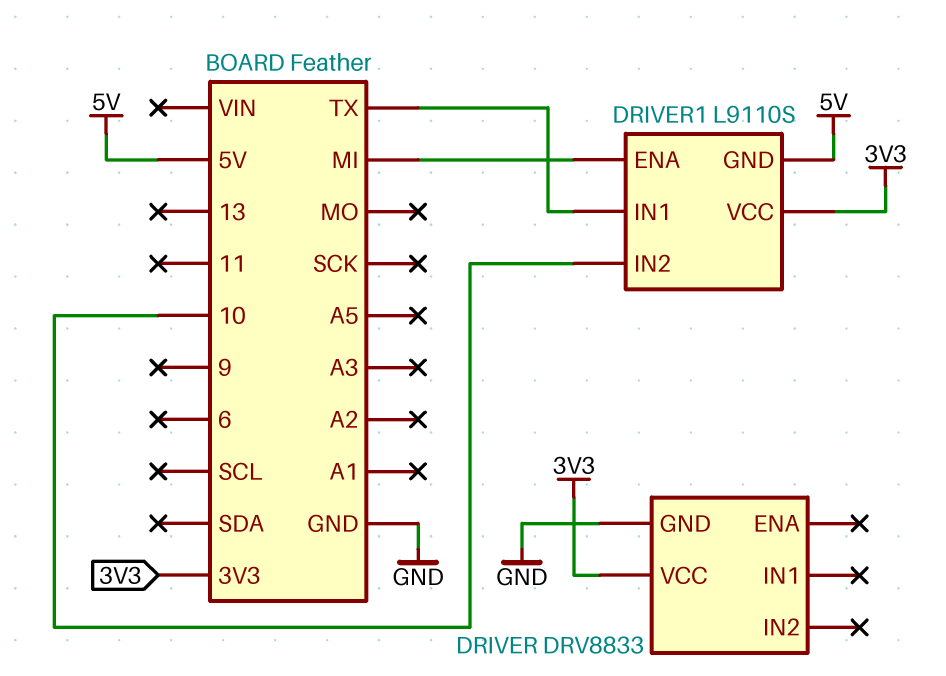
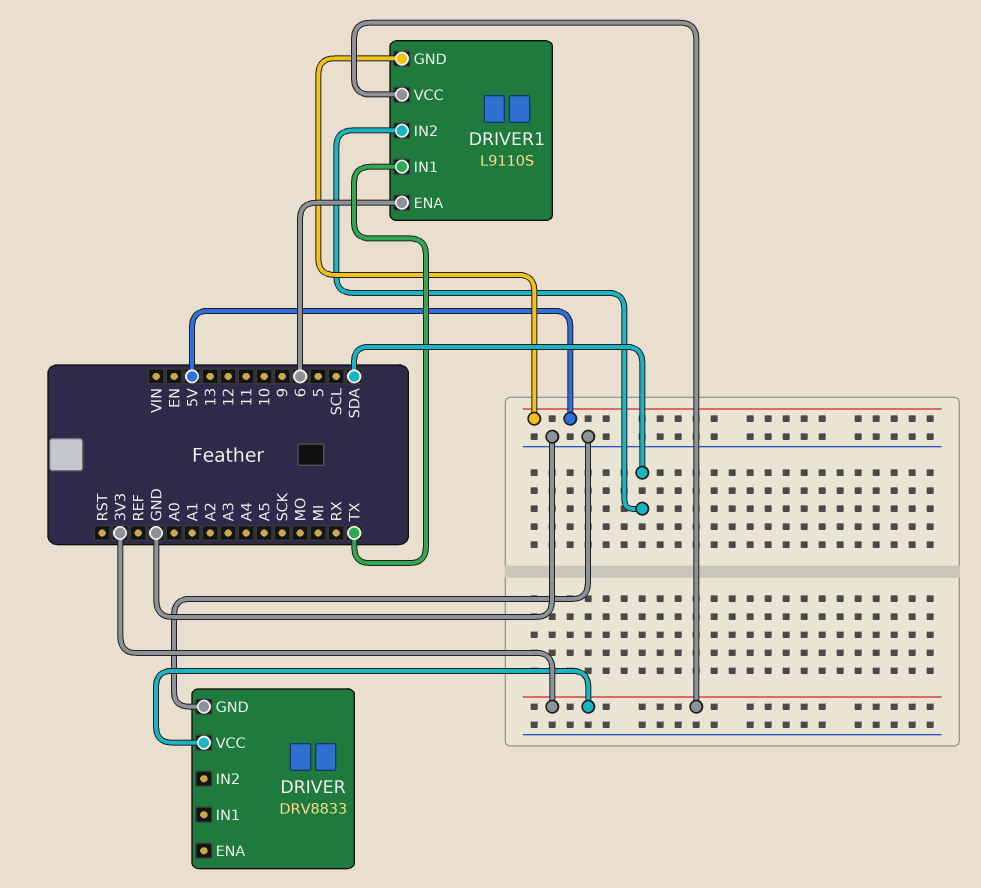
DRIVER1 pin ENA: MI -> 6
DRIVER1 pin IN2: 10 -> SDA

